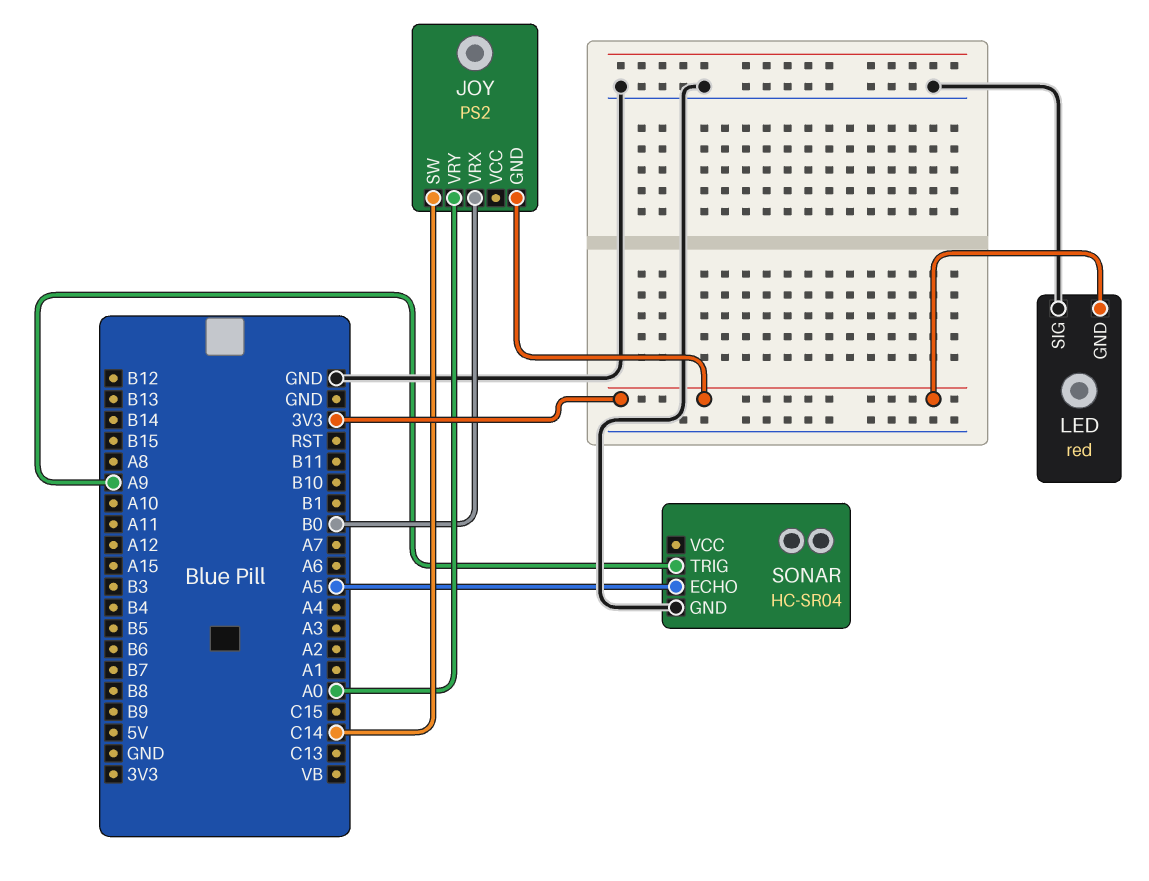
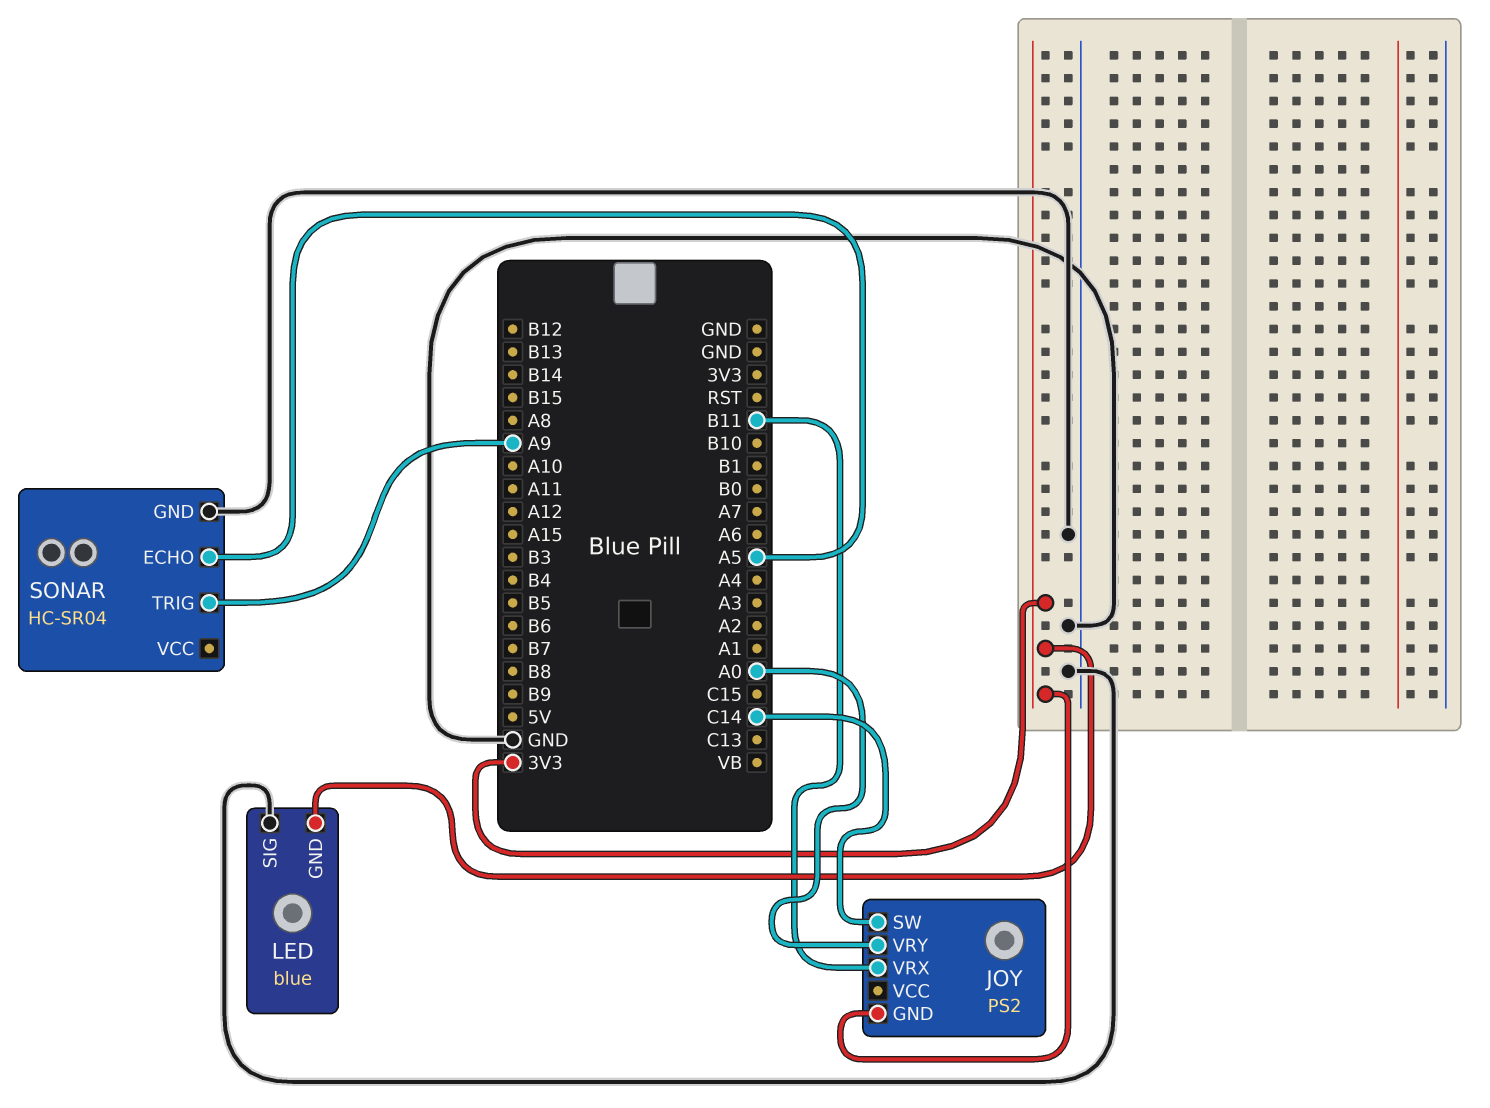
JOY pin VRX: B0 -> B11
LED: red -> blue

